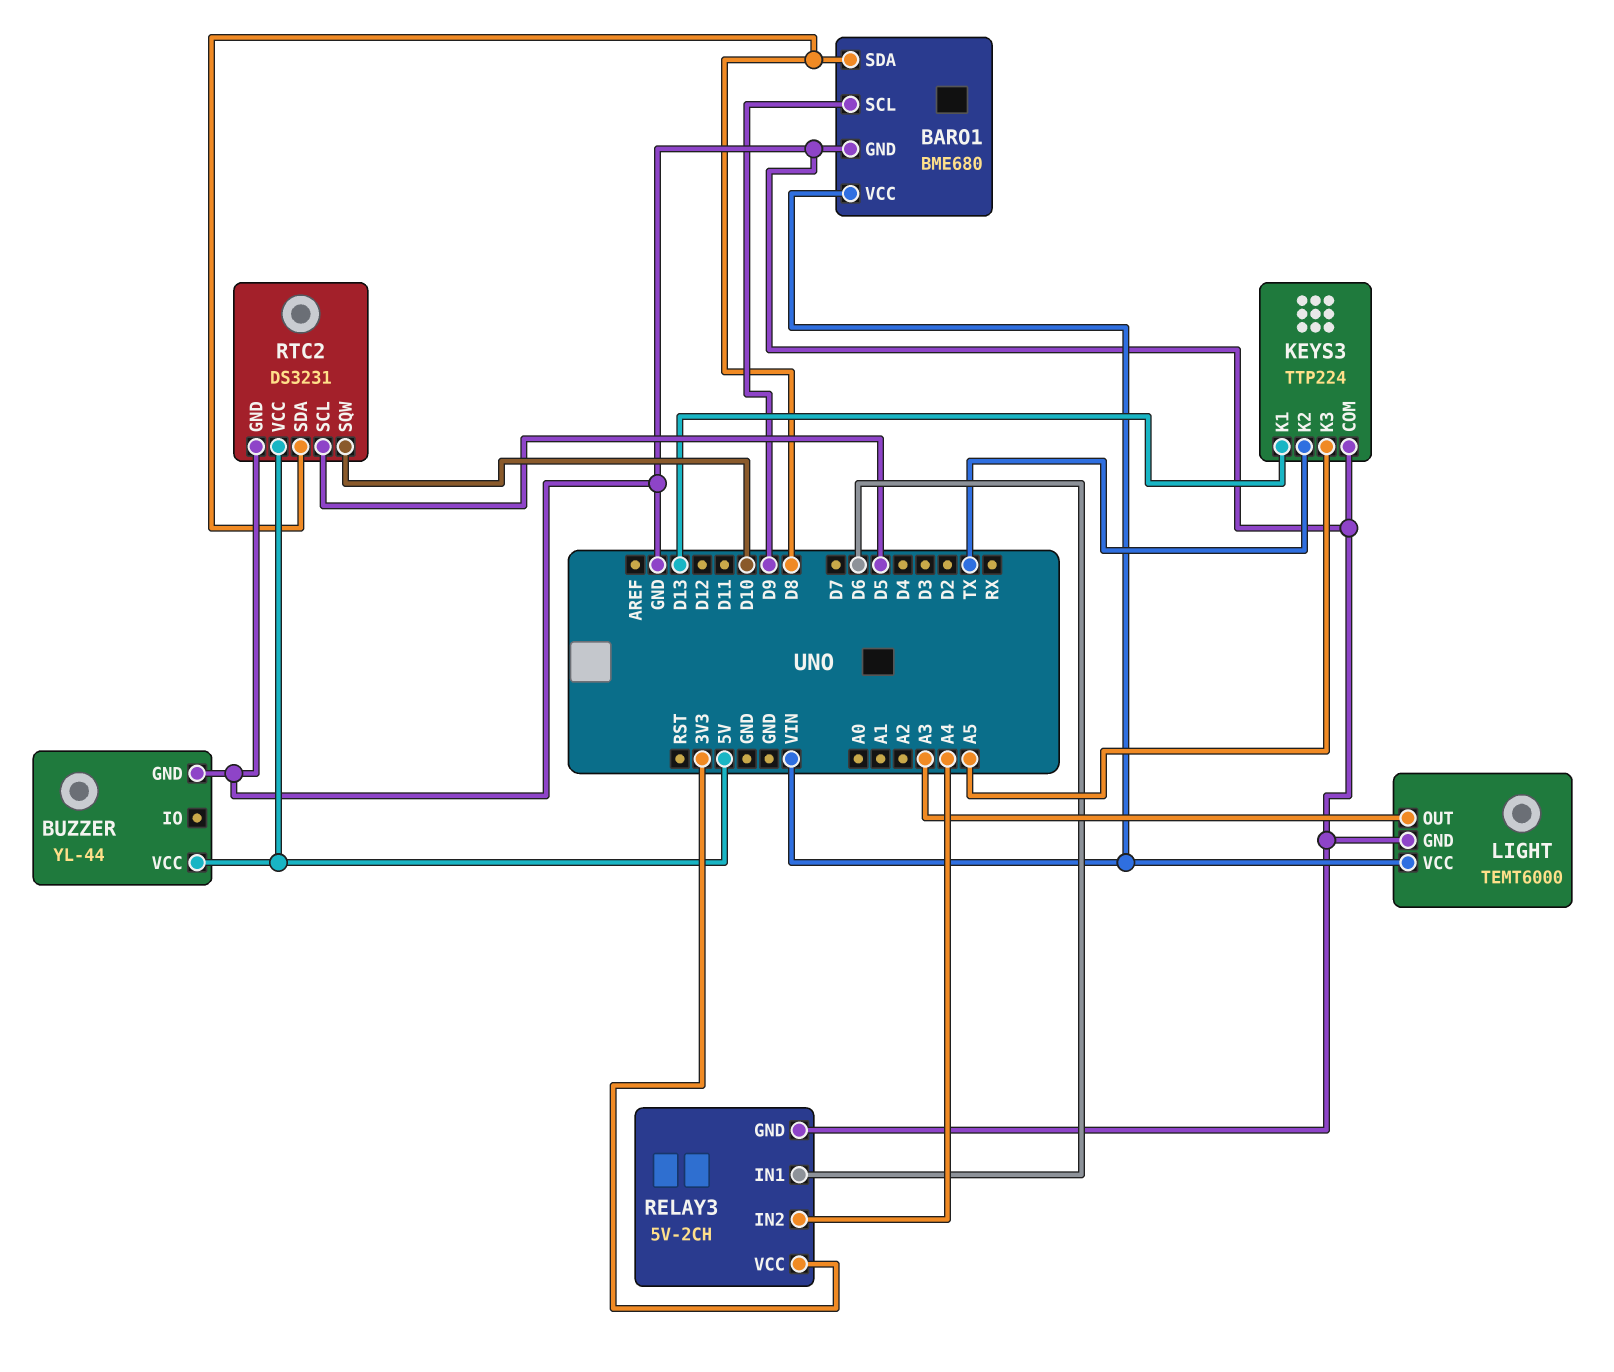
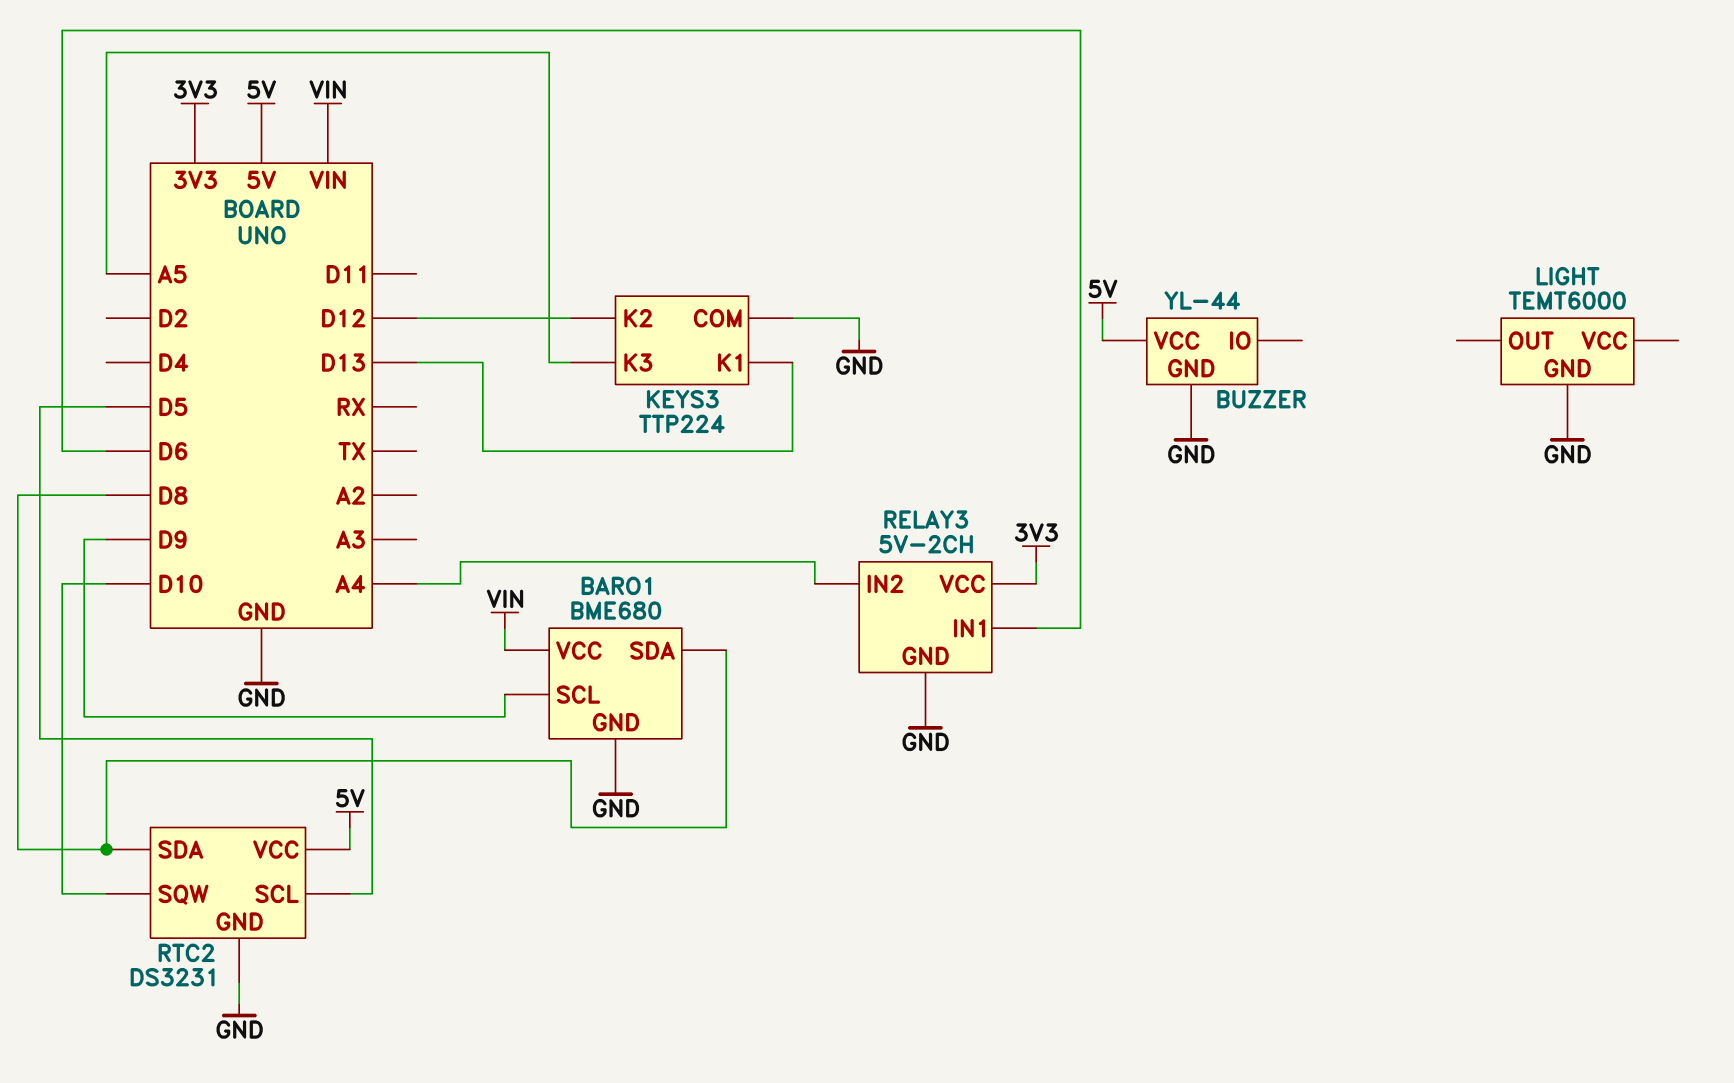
KEYS3 pin K2: TX -> D12
LIGHT pin OUT: A3 -> none
LIGHT pin VCC: VIN -> none

